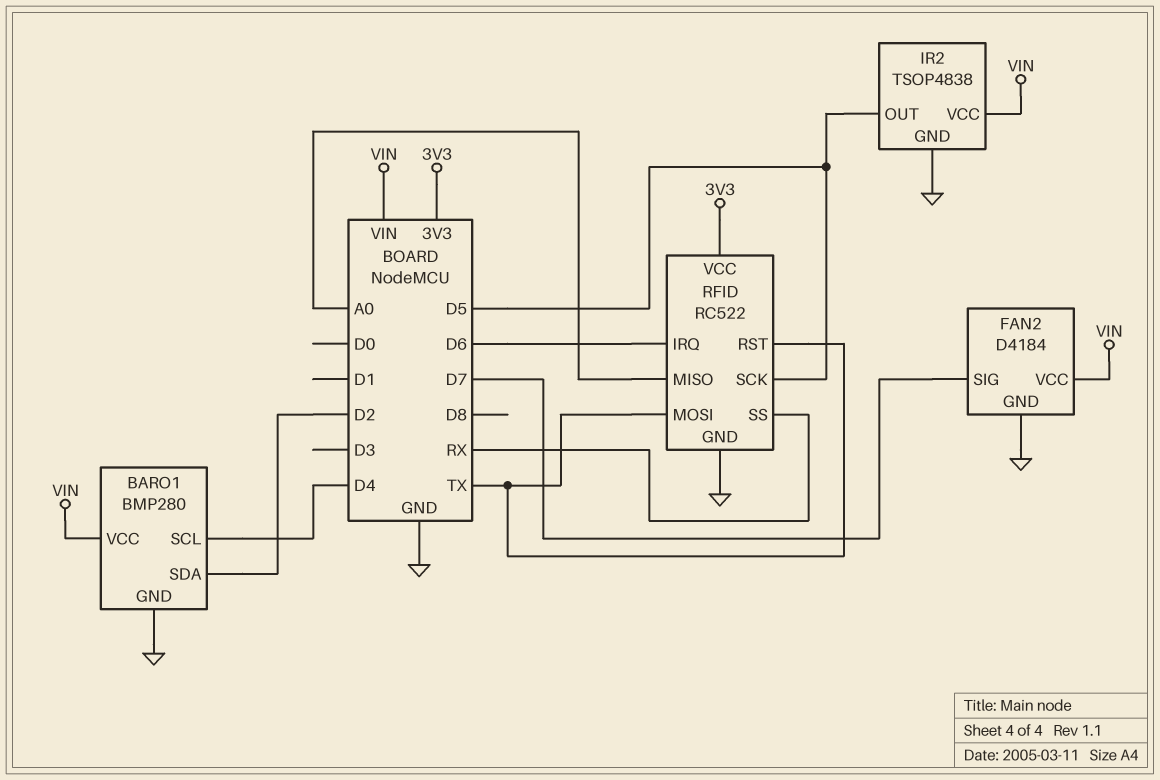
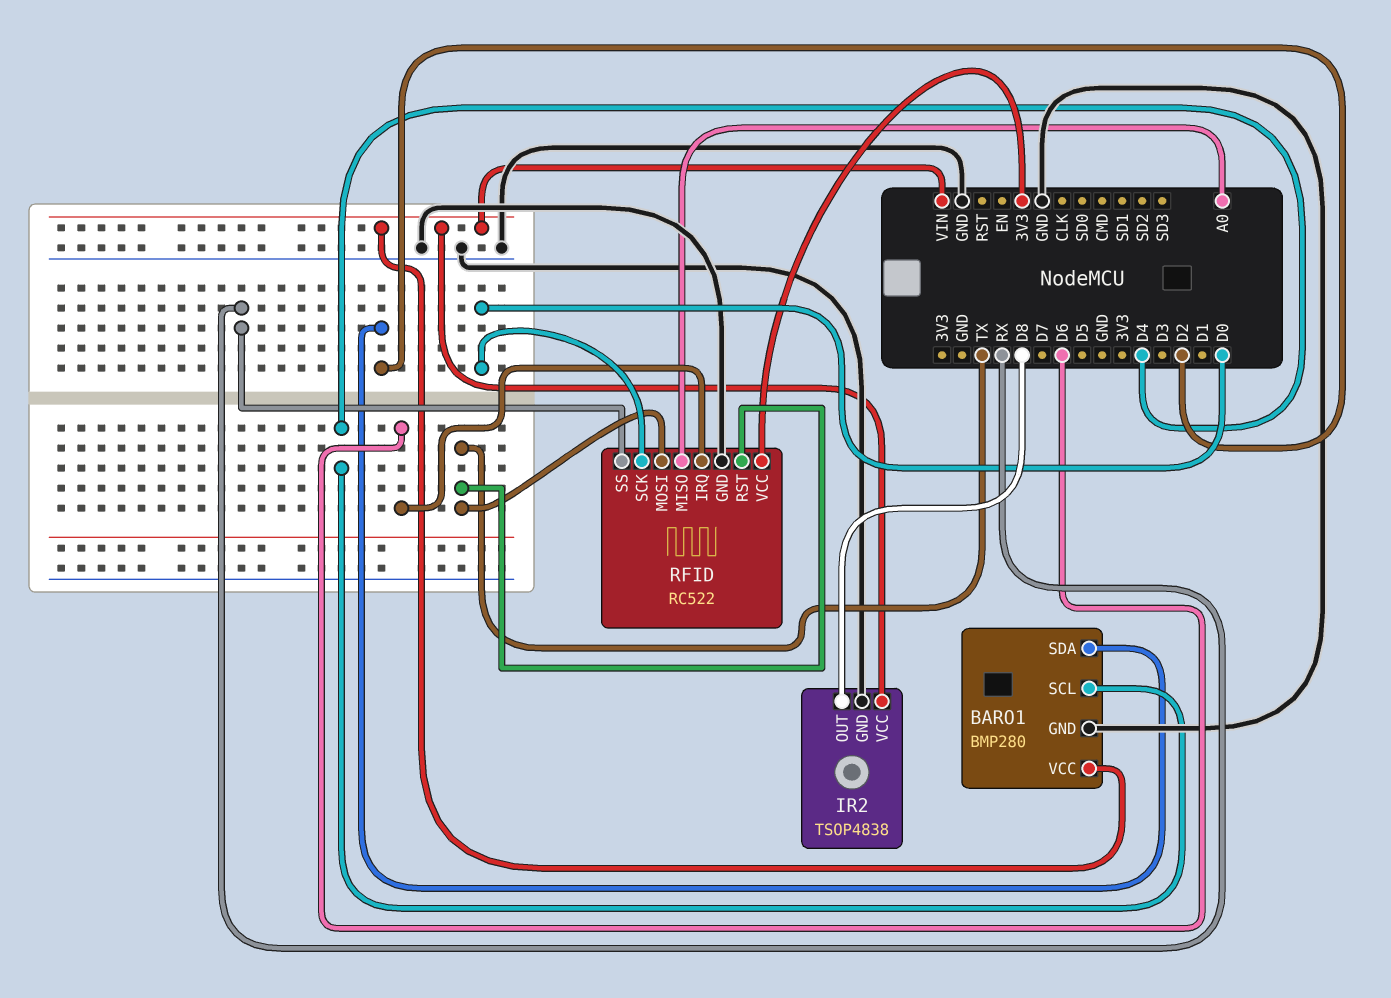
FAN2: D4184 -> none
FAN2 pin GND: GND -> none
FAN2 pin SIG: D7 -> none
FAN2 pin VCC: VIN -> none
IR2 pin OUT: D5 -> D8
RFID pin SCK: D5 -> D0

